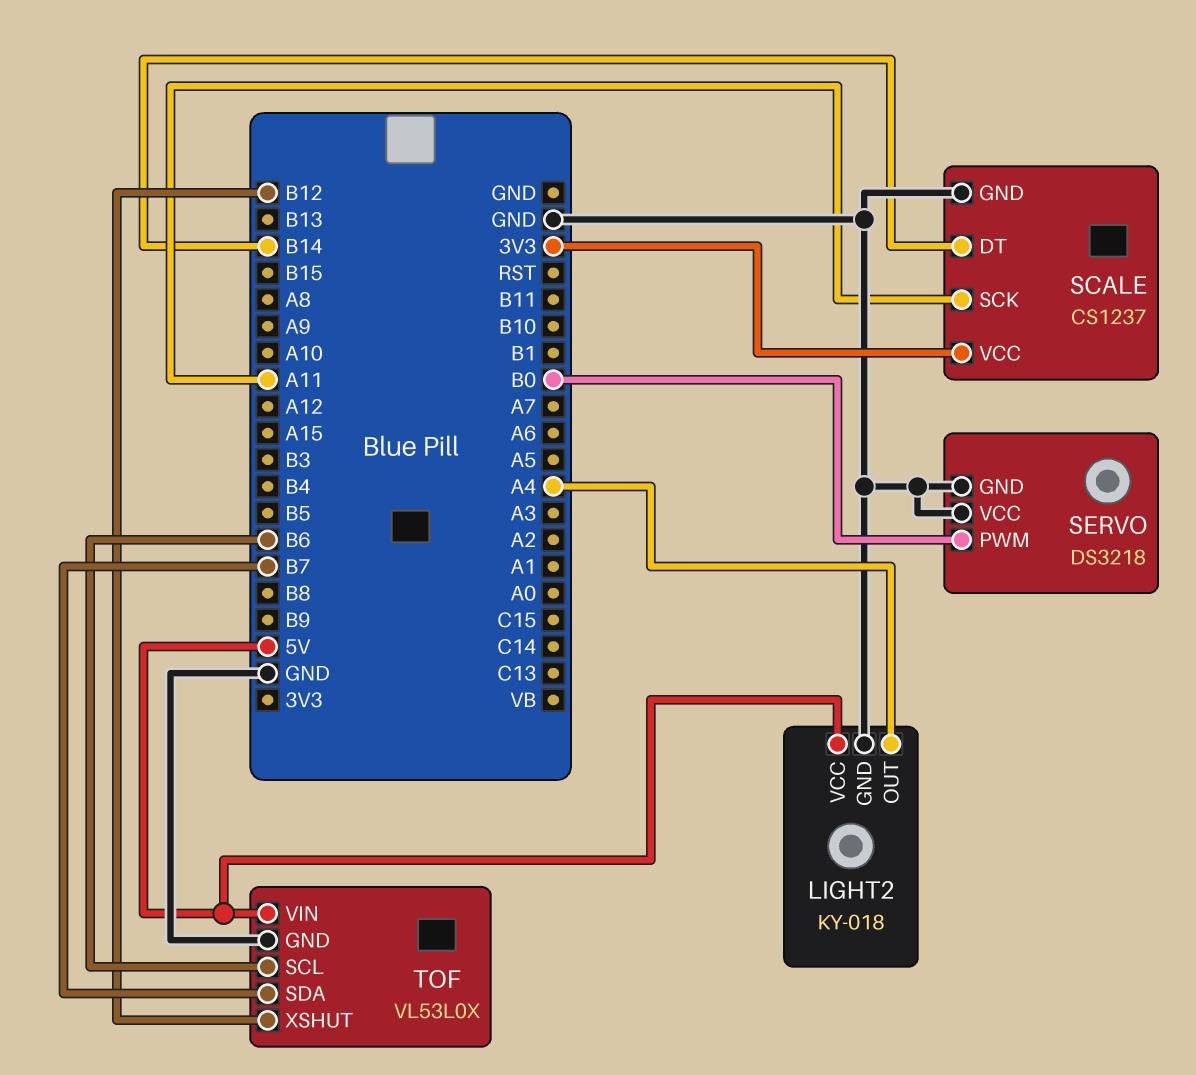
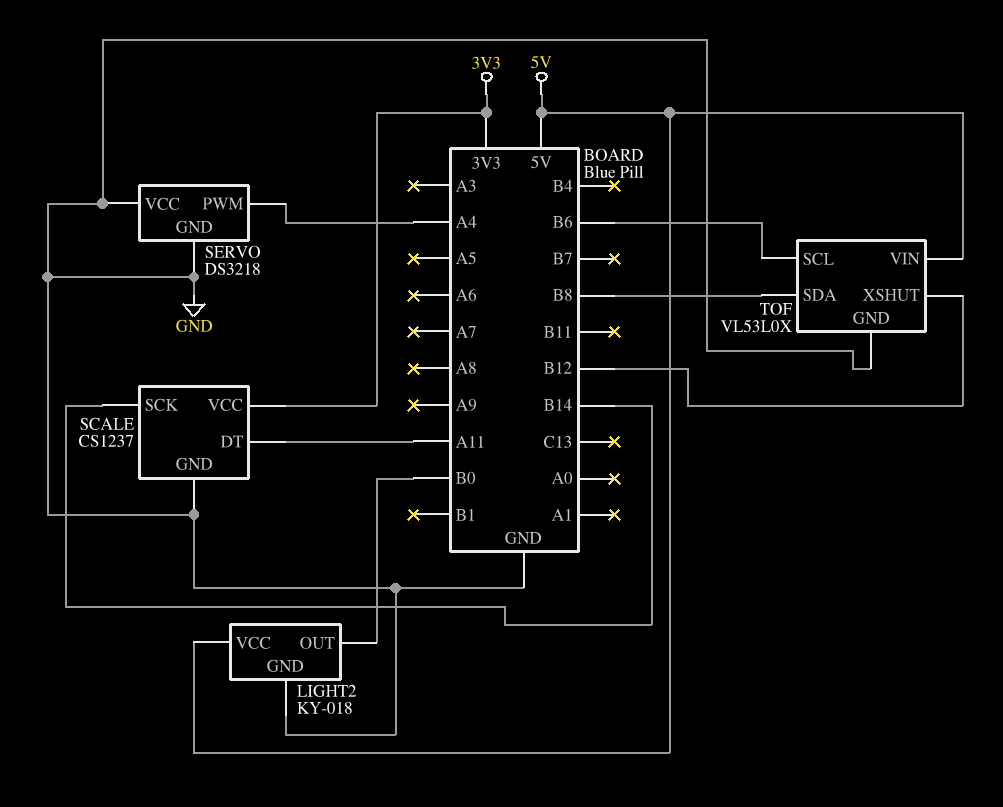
LIGHT2 pin OUT: A4 -> B0
SCALE pin DT: B14 -> A11
SCALE pin SCK: A11 -> B14
SERVO pin PWM: B0 -> A4
TOF pin SDA: B7 -> B8

